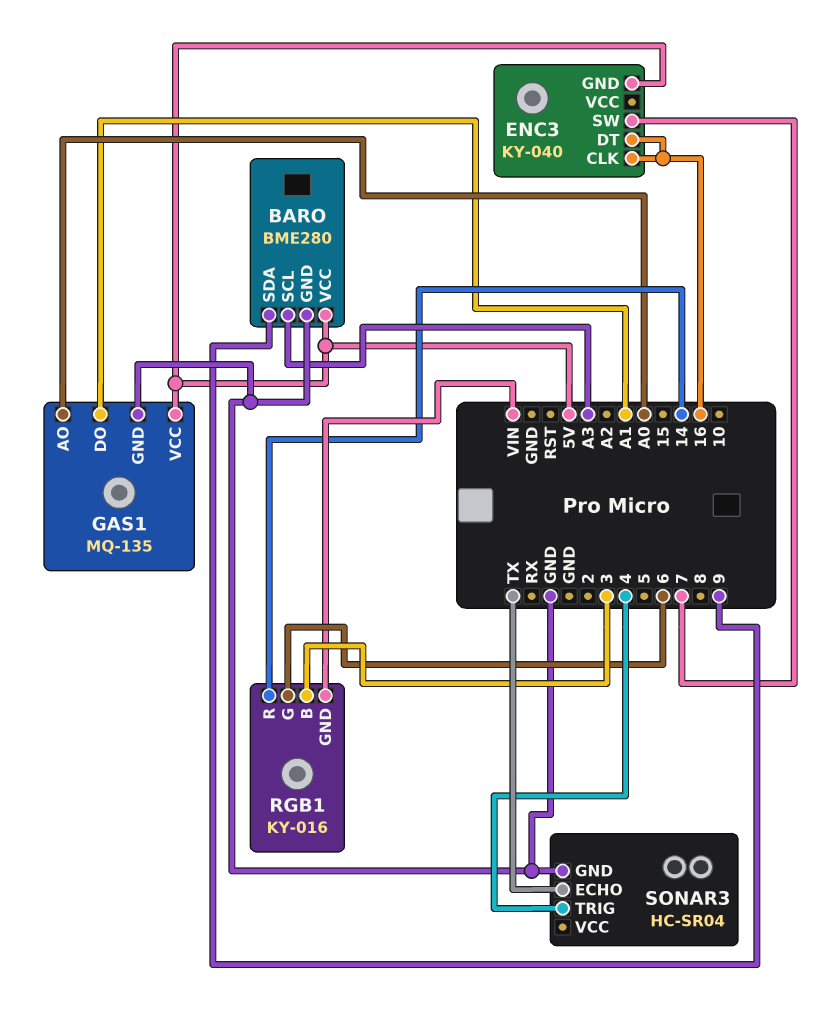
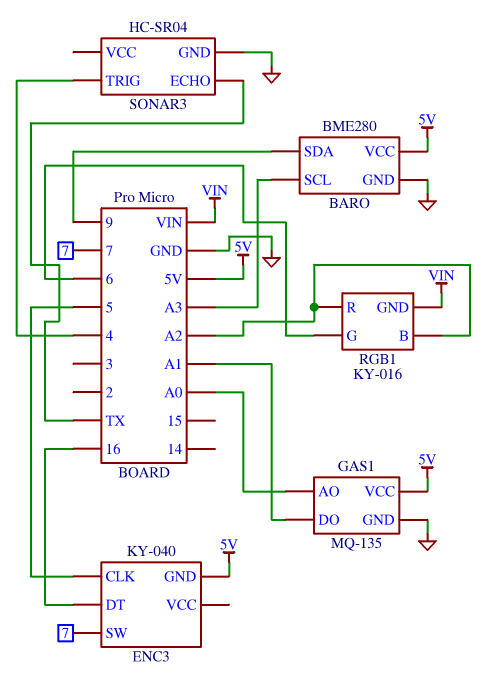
ENC3 pin CLK: 16 -> 5
RGB1 pin B: 3 -> A2
RGB1 pin R: 14 -> A2

